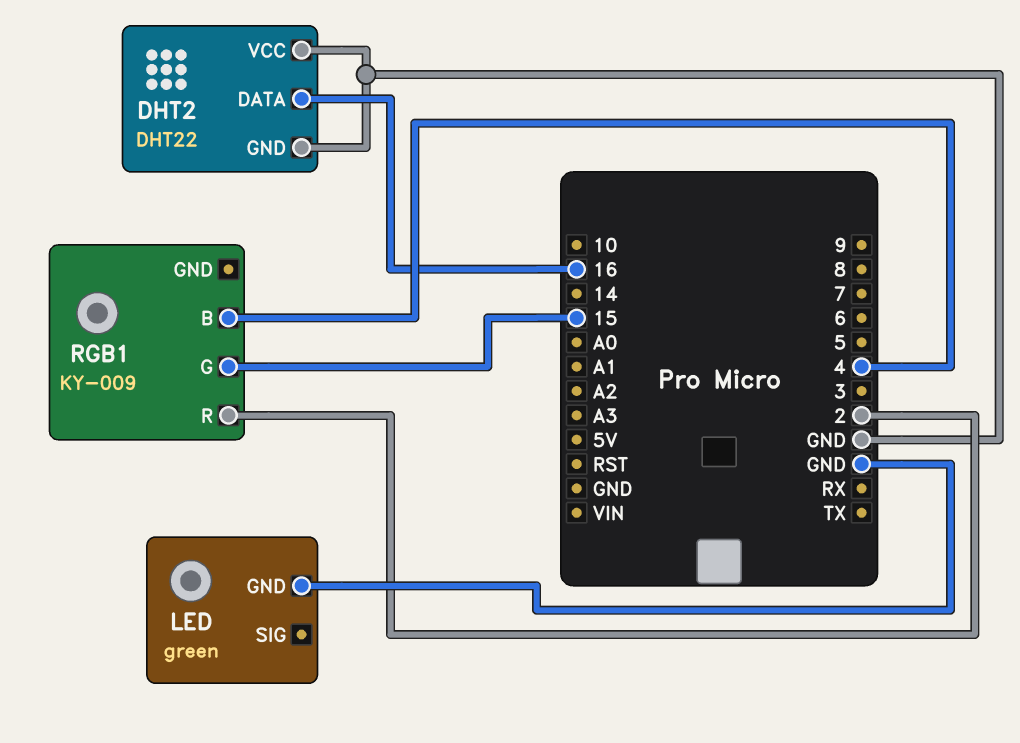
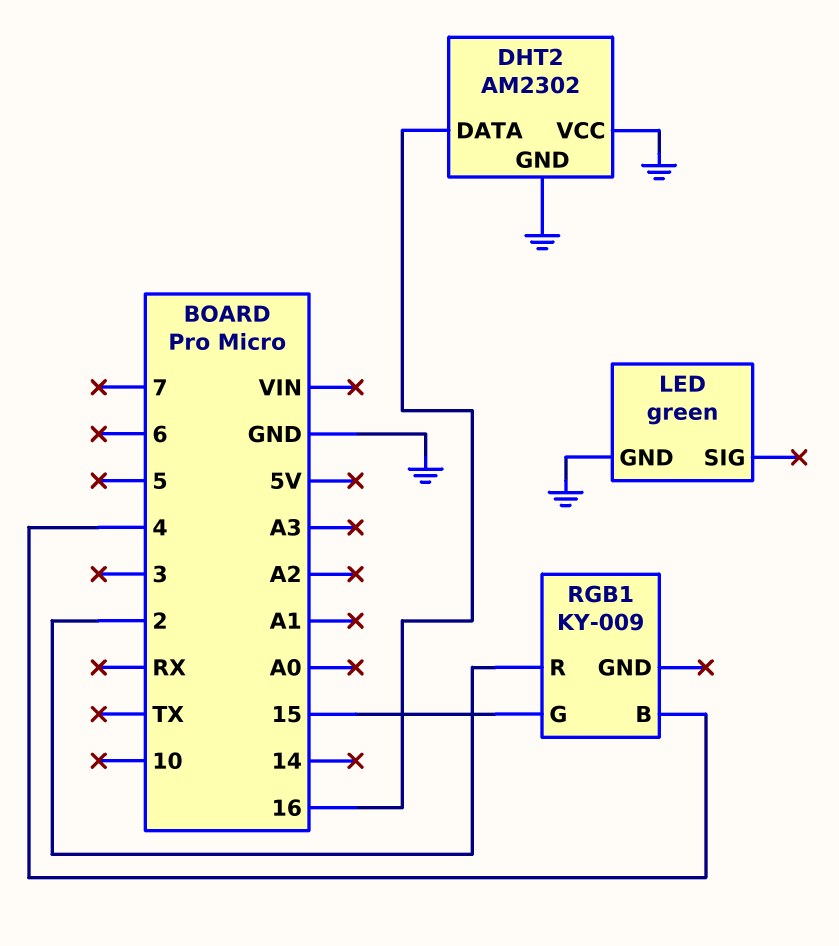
DHT2: DHT22 -> AM2302

